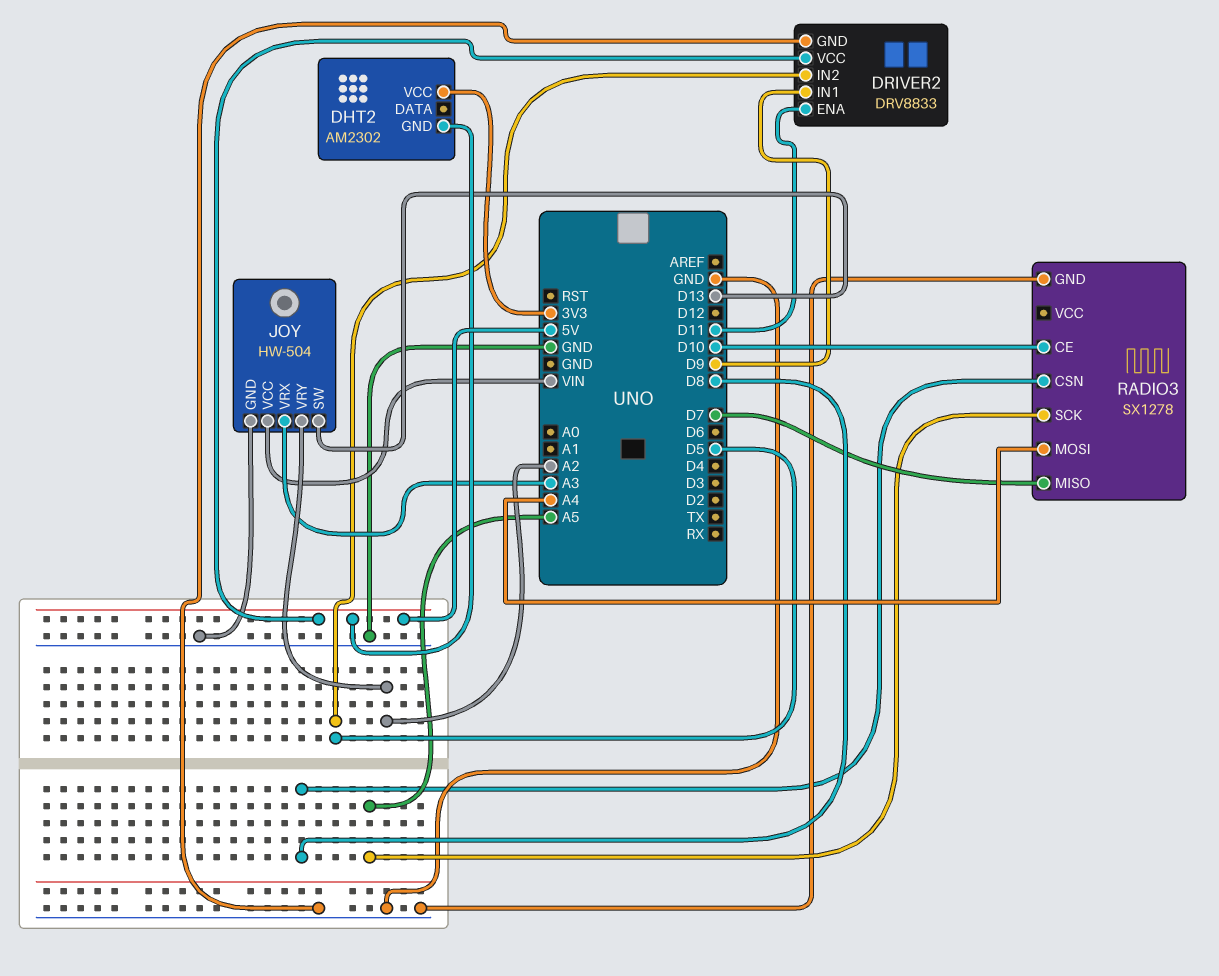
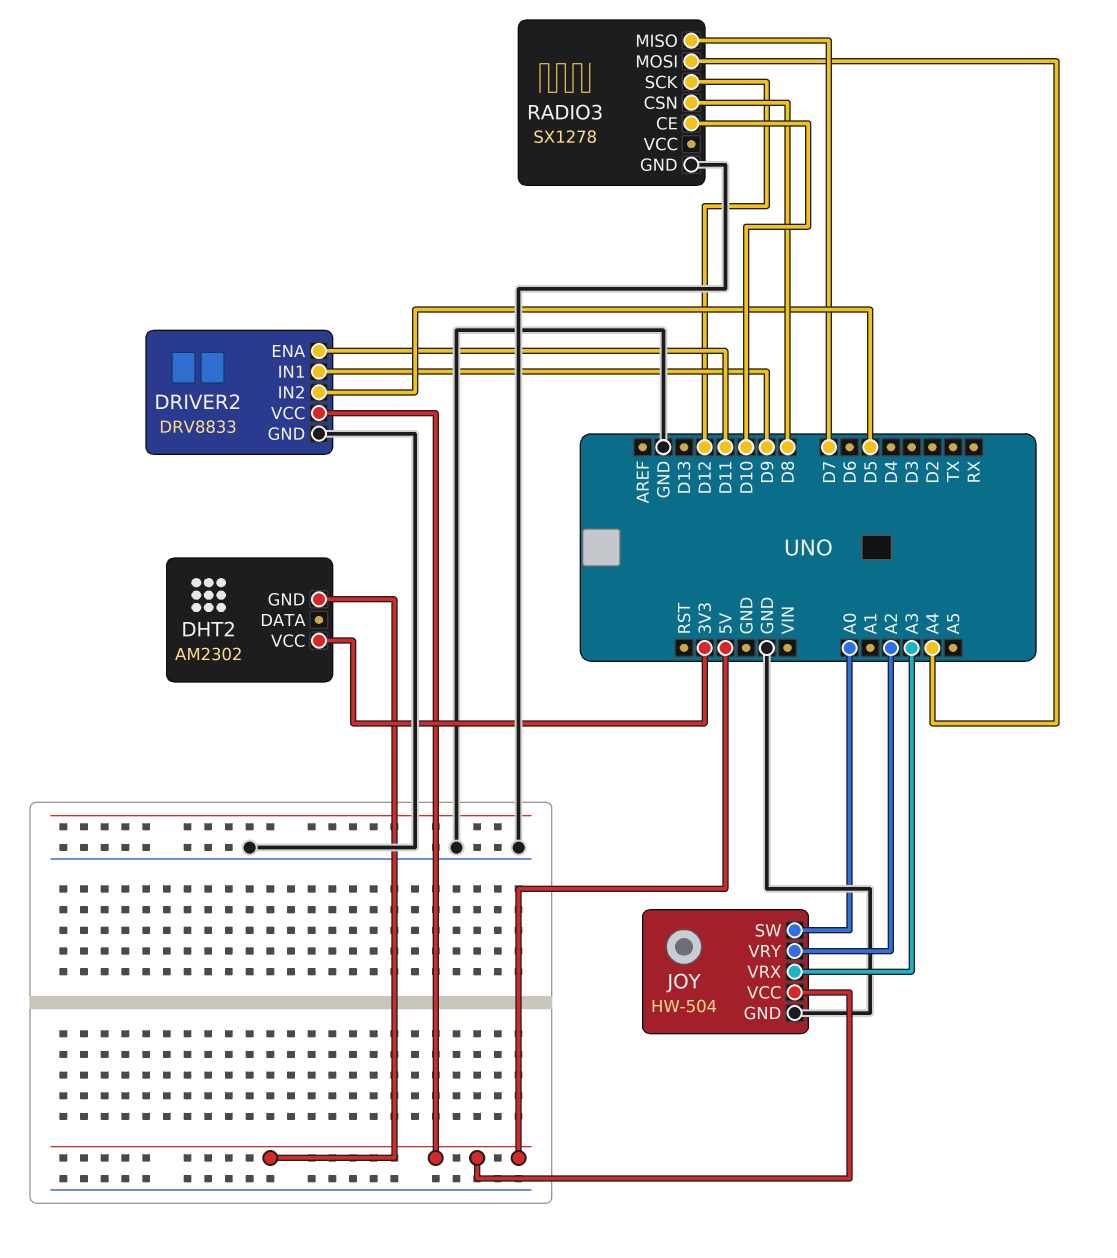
JOY pin SW: D13 -> A0
JOY pin VCC: VIN -> 5V
RADIO3 pin SCK: A5 -> D12

